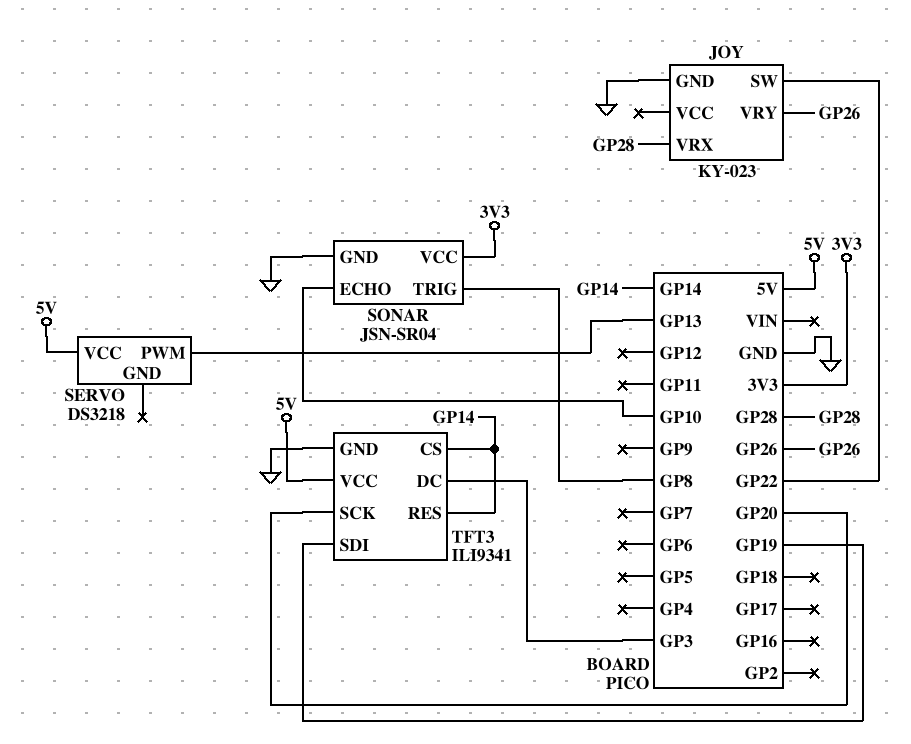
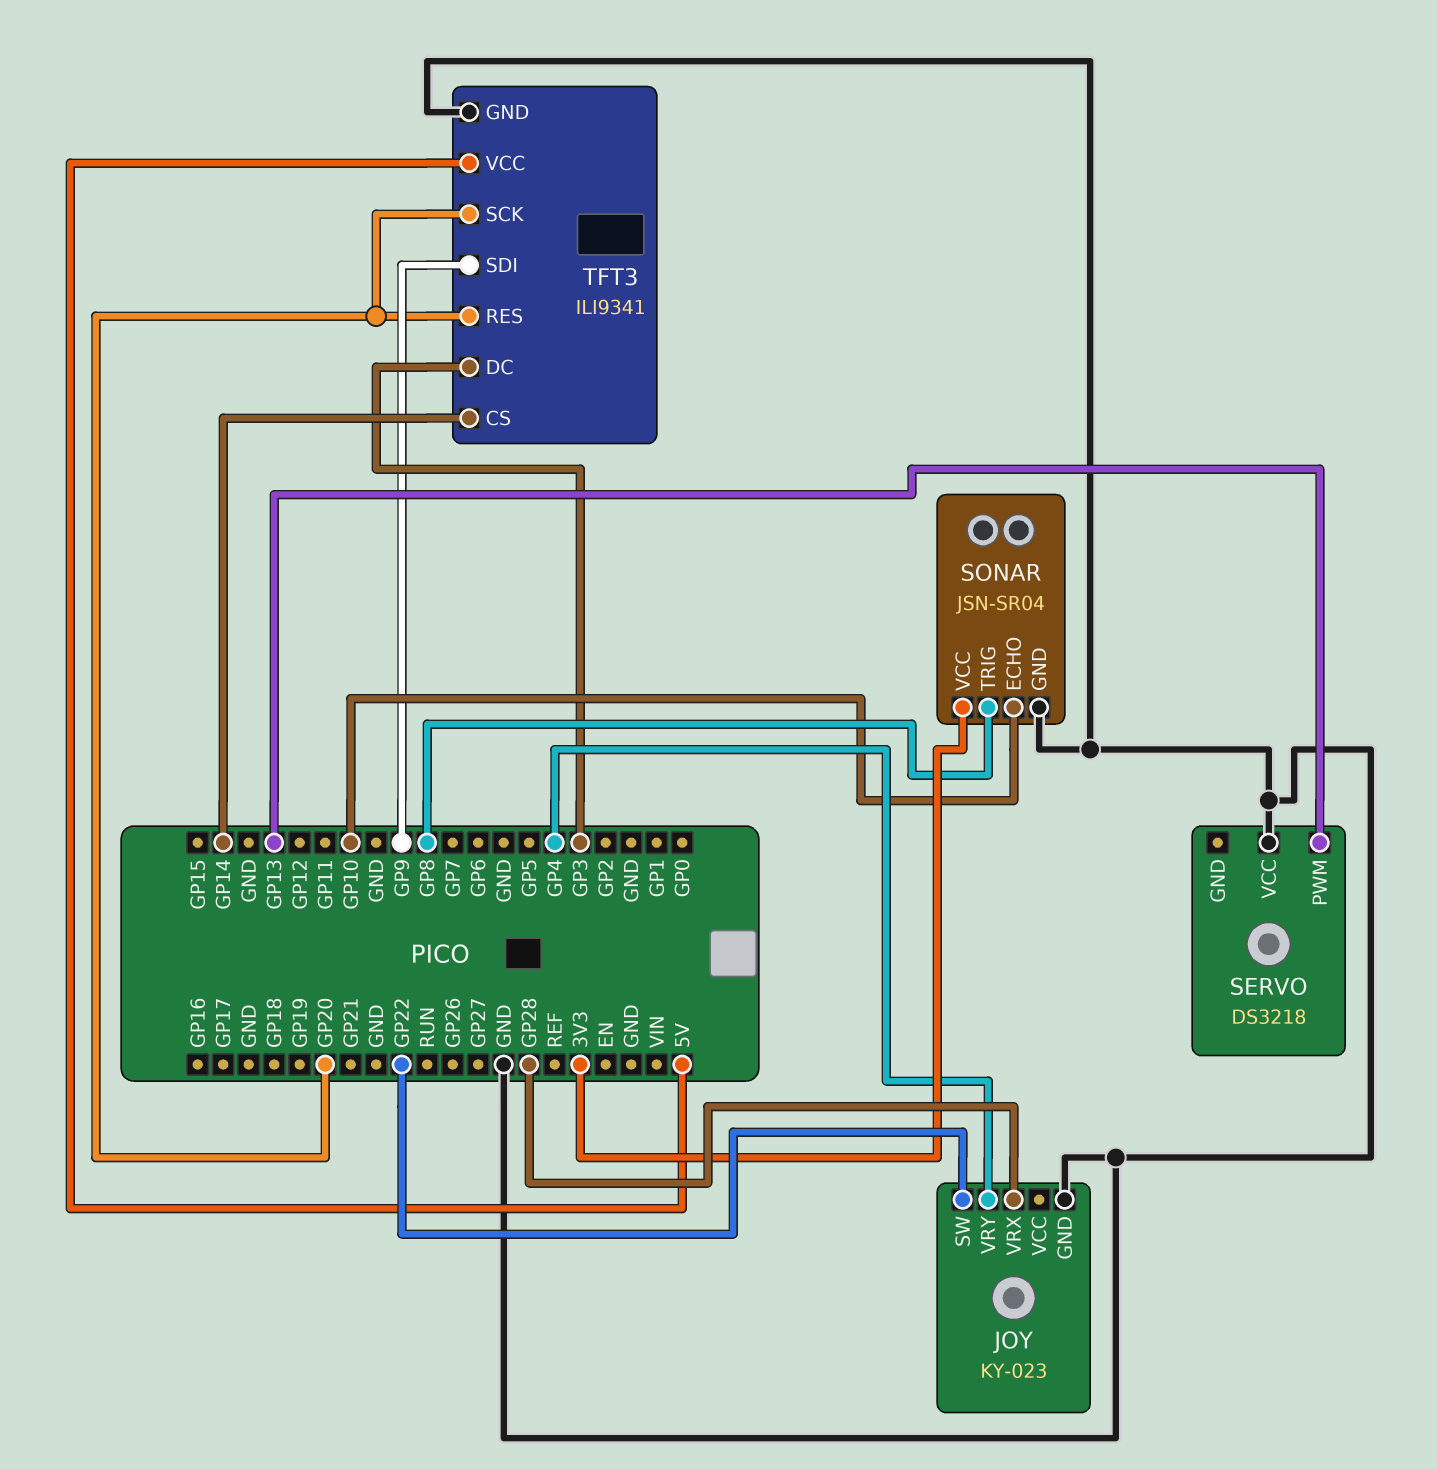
JOY pin VRY: GP26 -> GP4
SERVO pin VCC: 5V -> GND
TFT3 pin RES: GP14 -> GP20
TFT3 pin SDI: GP19 -> GP9

